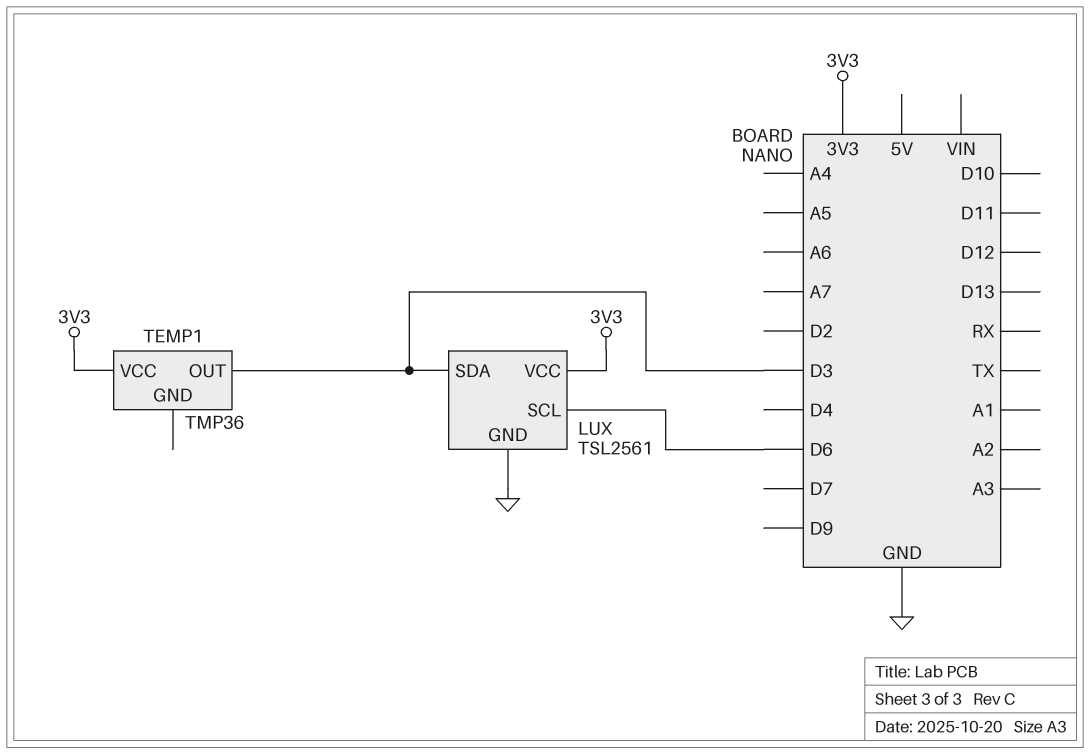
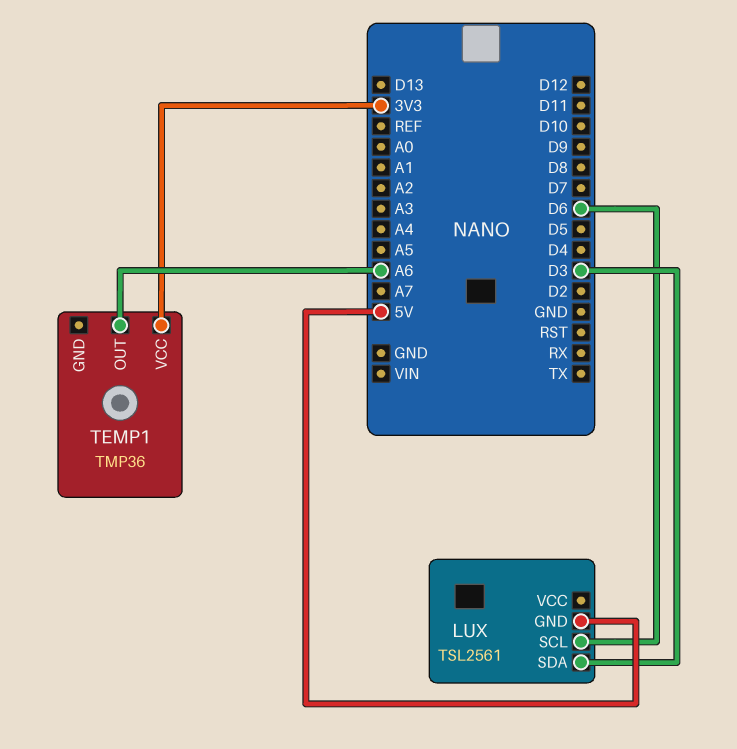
LUX pin GND: GND -> 5V
LUX pin VCC: 3V3 -> none
TEMP1 pin OUT: D3 -> A6

